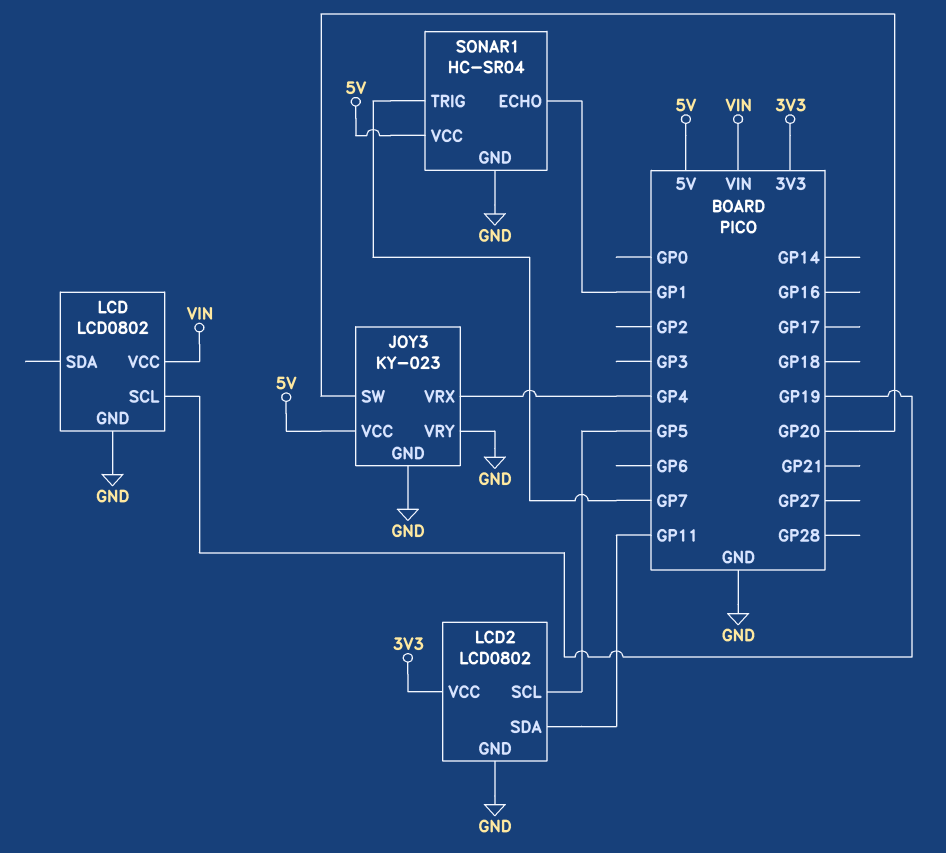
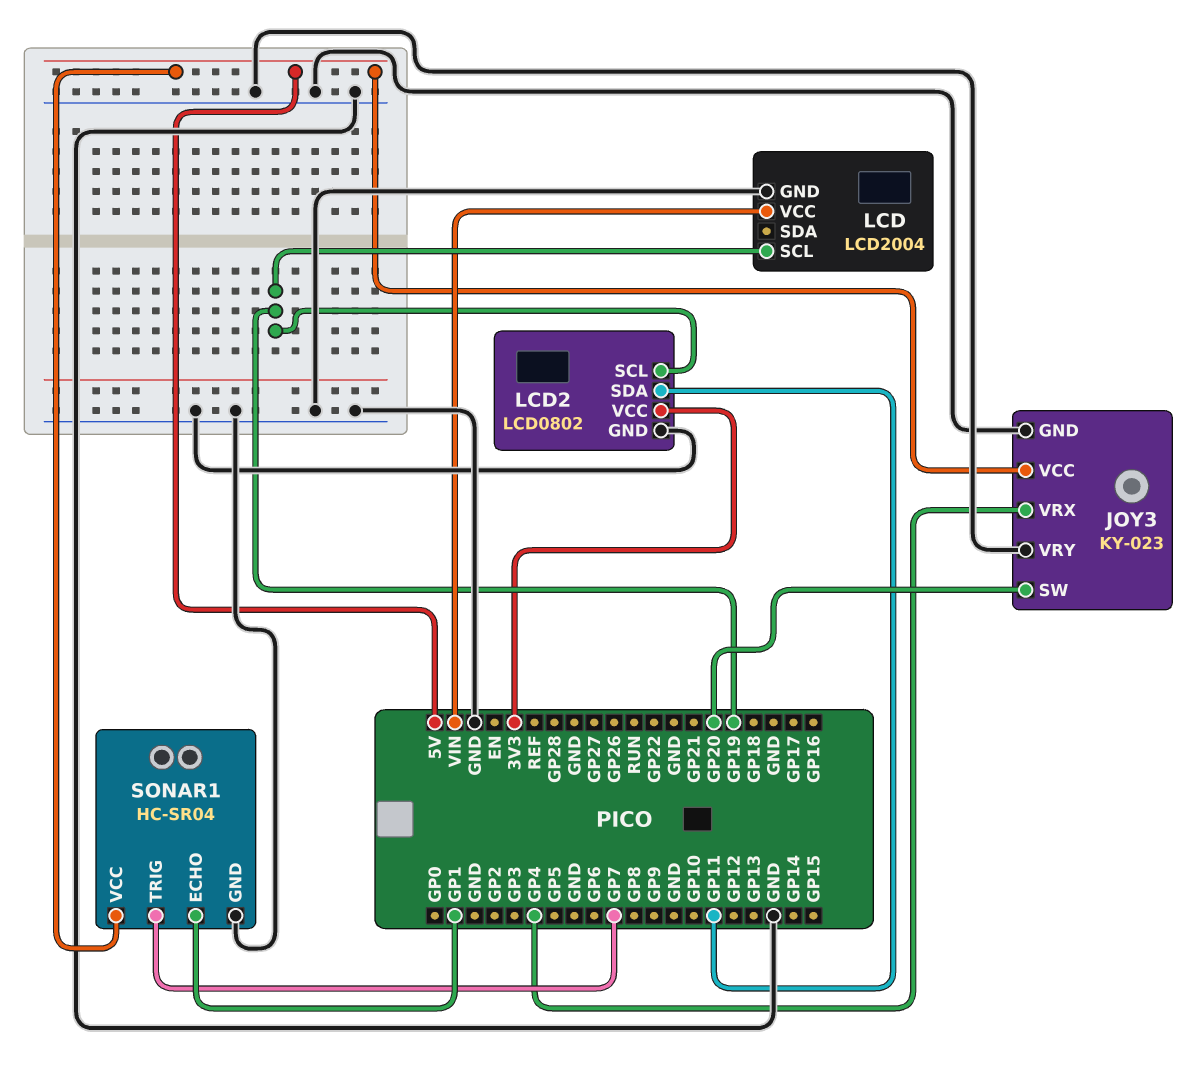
LCD: LCD0802 -> LCD2004
LCD2 pin SCL: GP5 -> GP19

